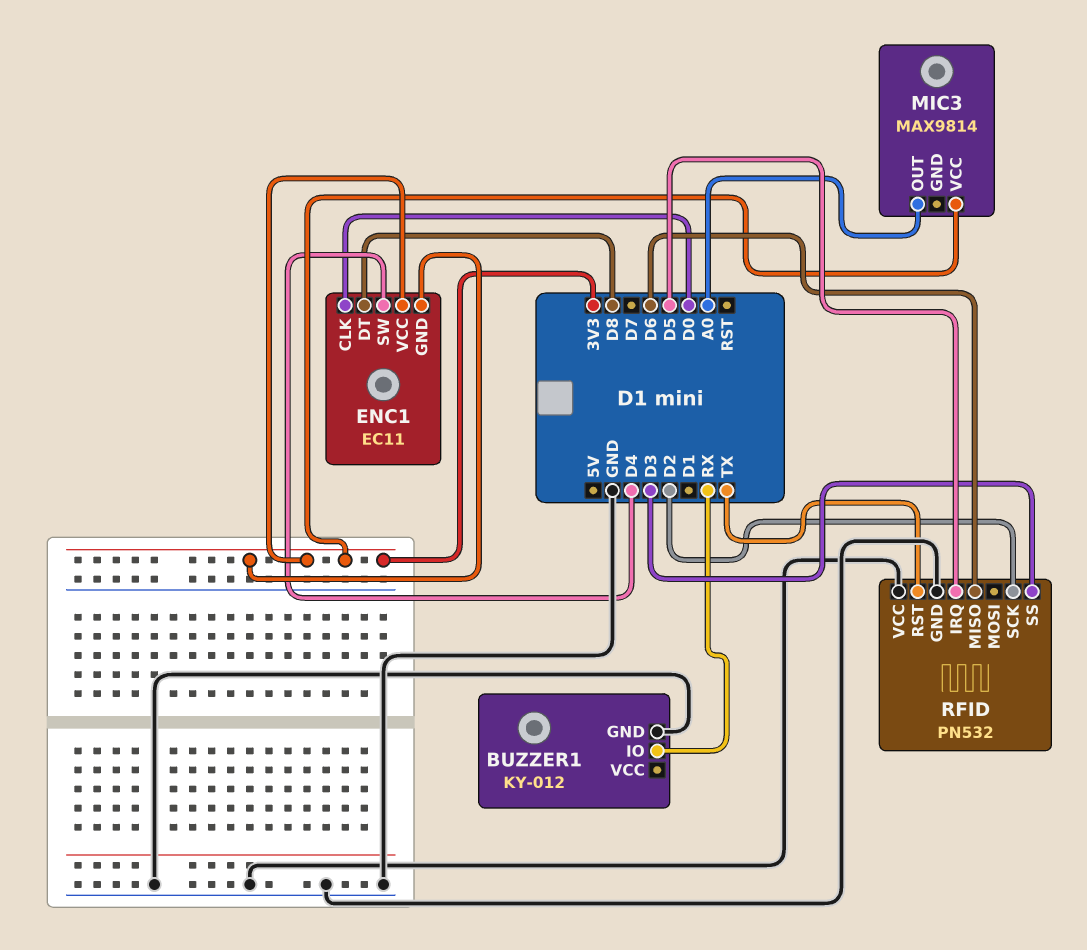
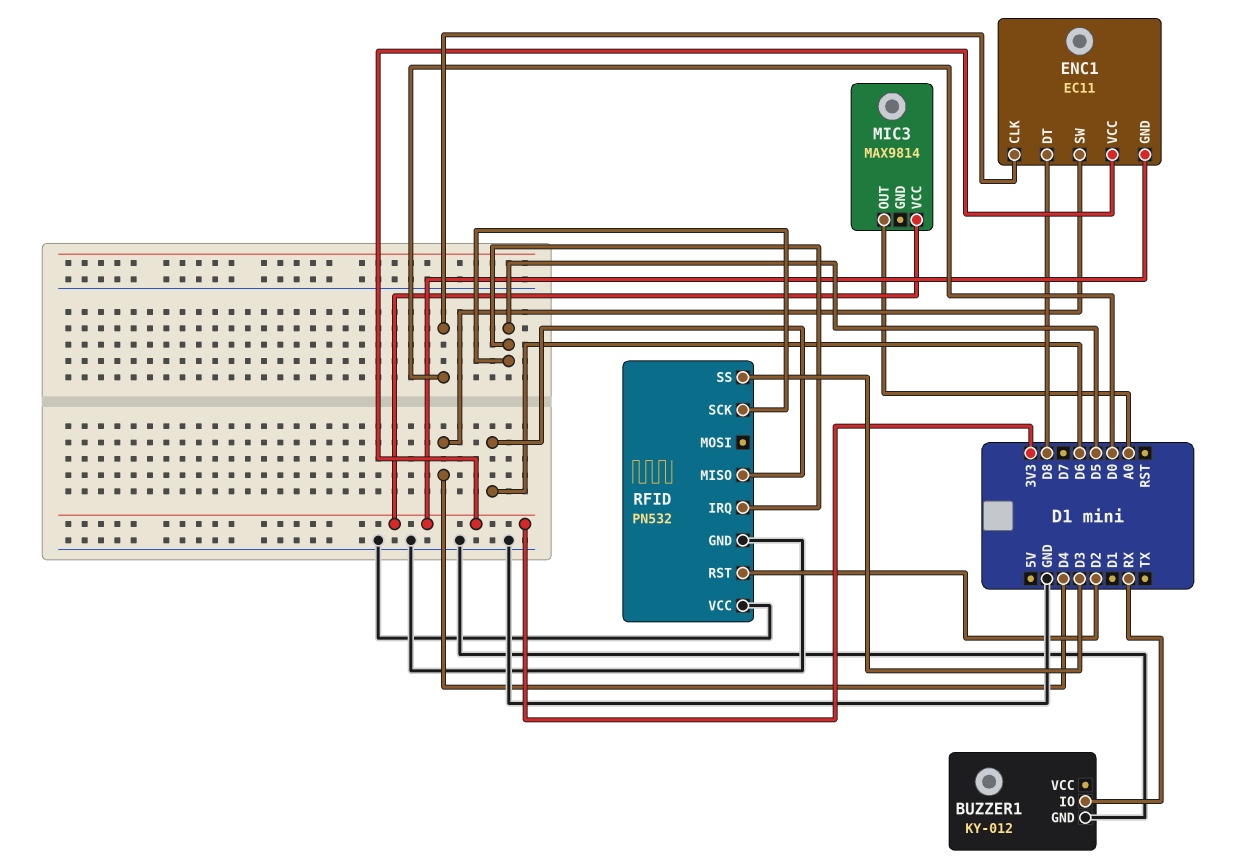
RFID pin RST: TX -> D2
RFID pin SCK: D2 -> D5

